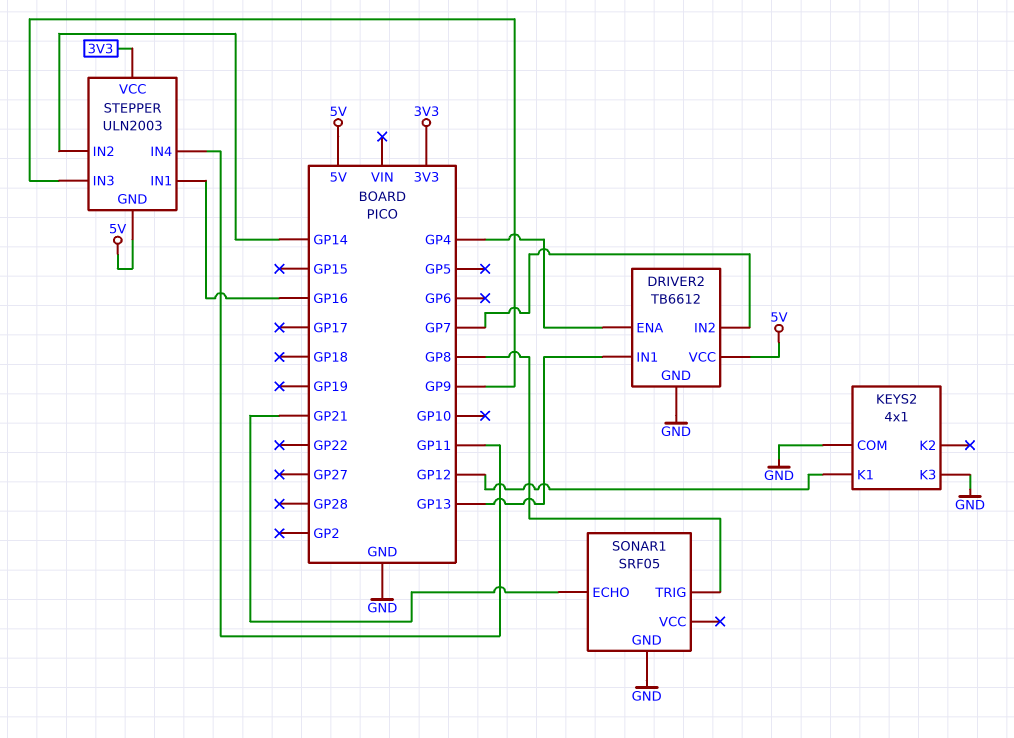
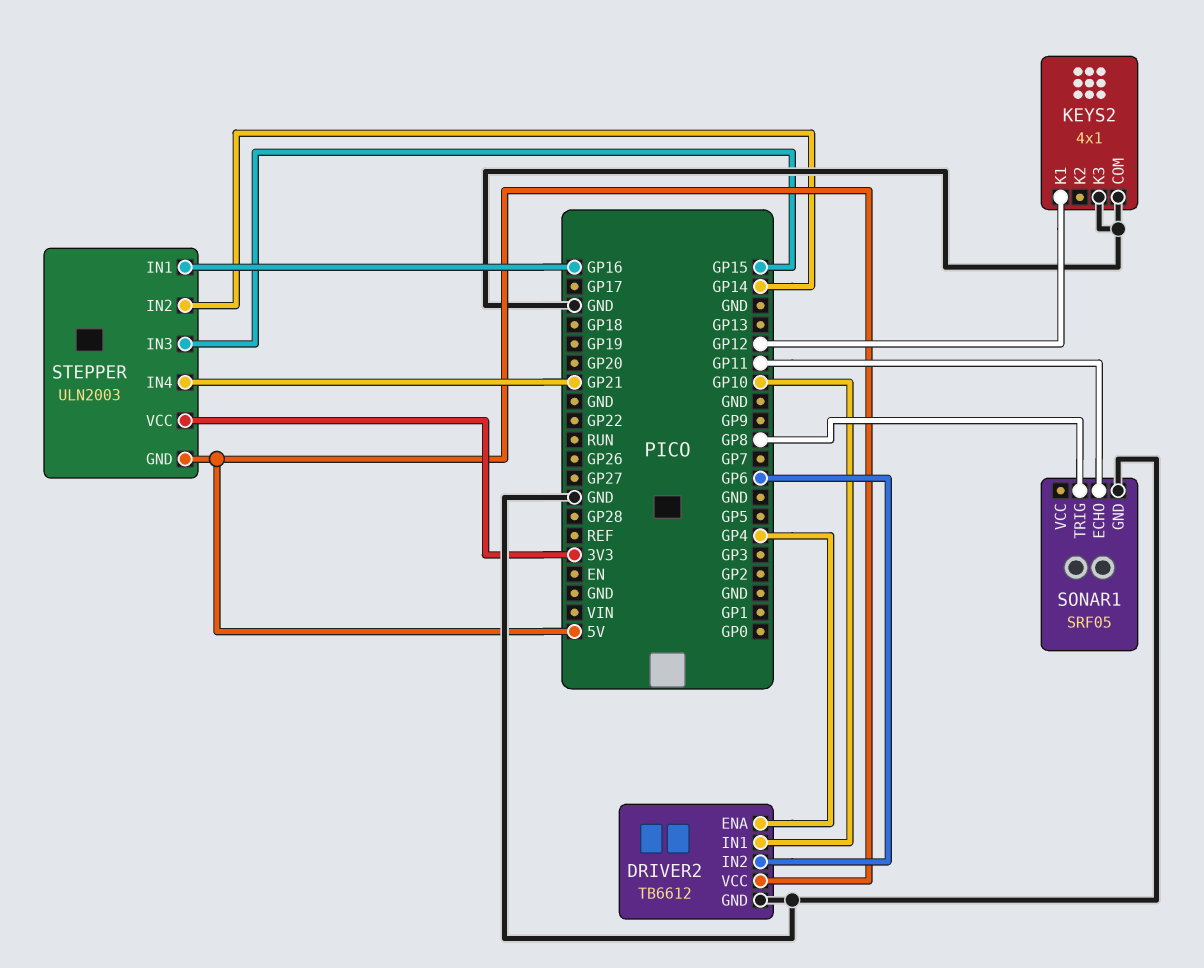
DRIVER2 pin IN1: GP13 -> GP10
DRIVER2 pin IN2: GP7 -> GP6
SONAR1 pin ECHO: GP21 -> GP11
STEPPER pin IN3: GP9 -> GP15
STEPPER pin IN4: GP11 -> GP21

